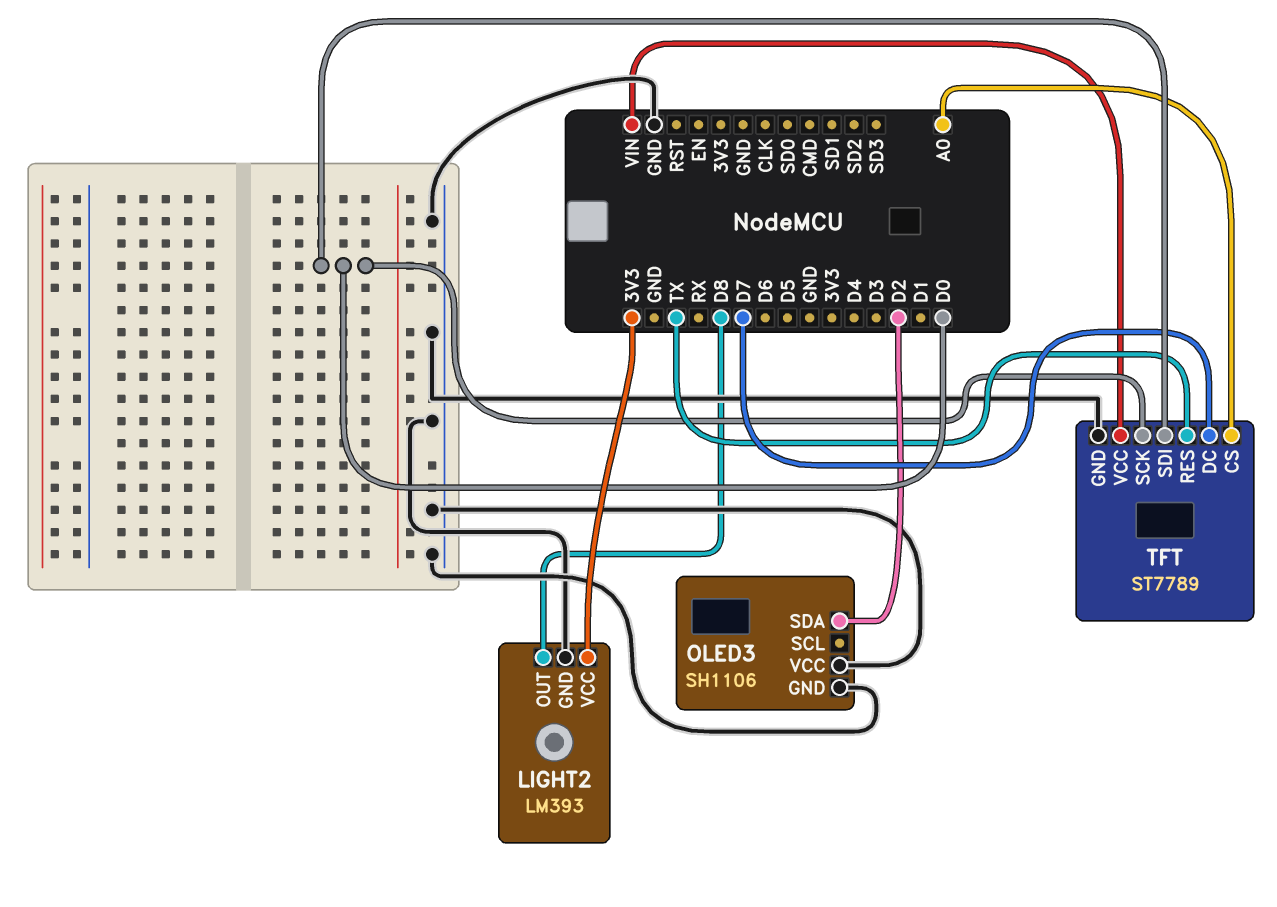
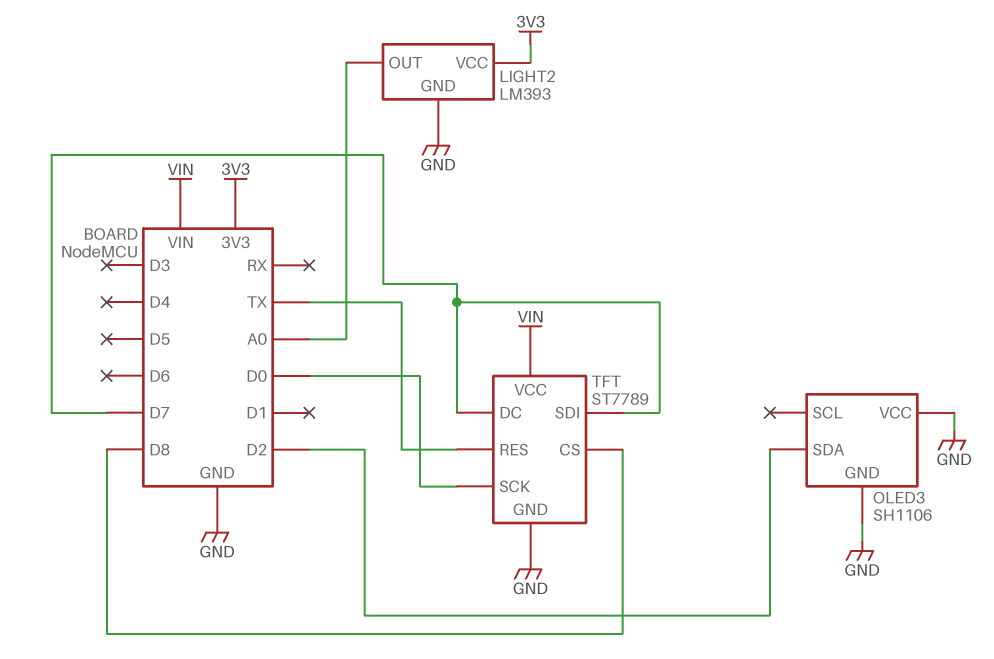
LIGHT2 pin OUT: D8 -> A0
TFT pin CS: A0 -> D8
TFT pin SDI: D0 -> D7

